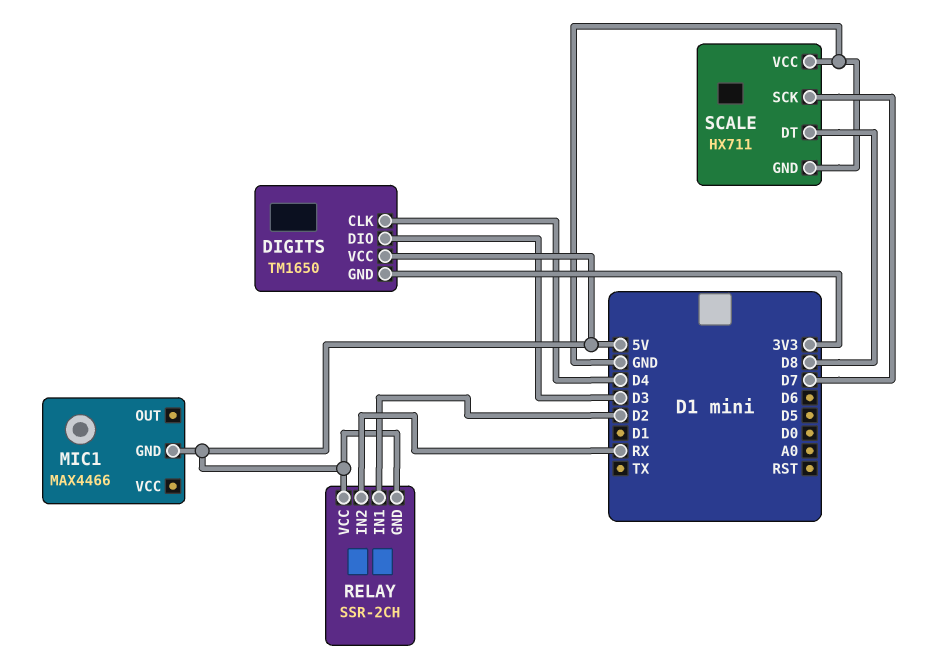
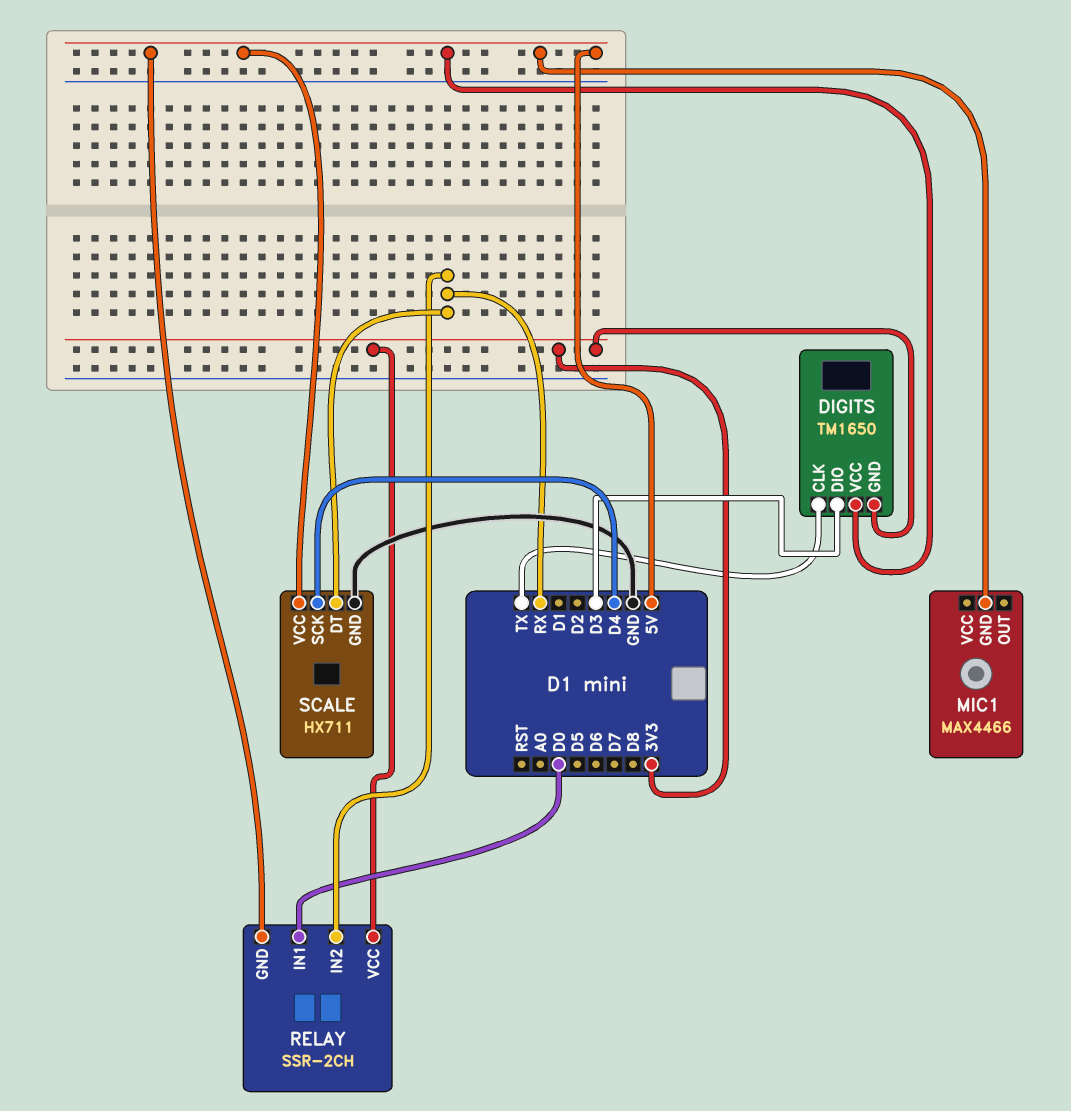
DIGITS pin CLK: D4 -> TX
RELAY pin IN1: D2 -> D0
RELAY pin VCC: 5V -> 3V3
SCALE pin DT: D8 -> RX
SCALE pin SCK: D7 -> D4
SCALE pin VCC: GND -> 5V

